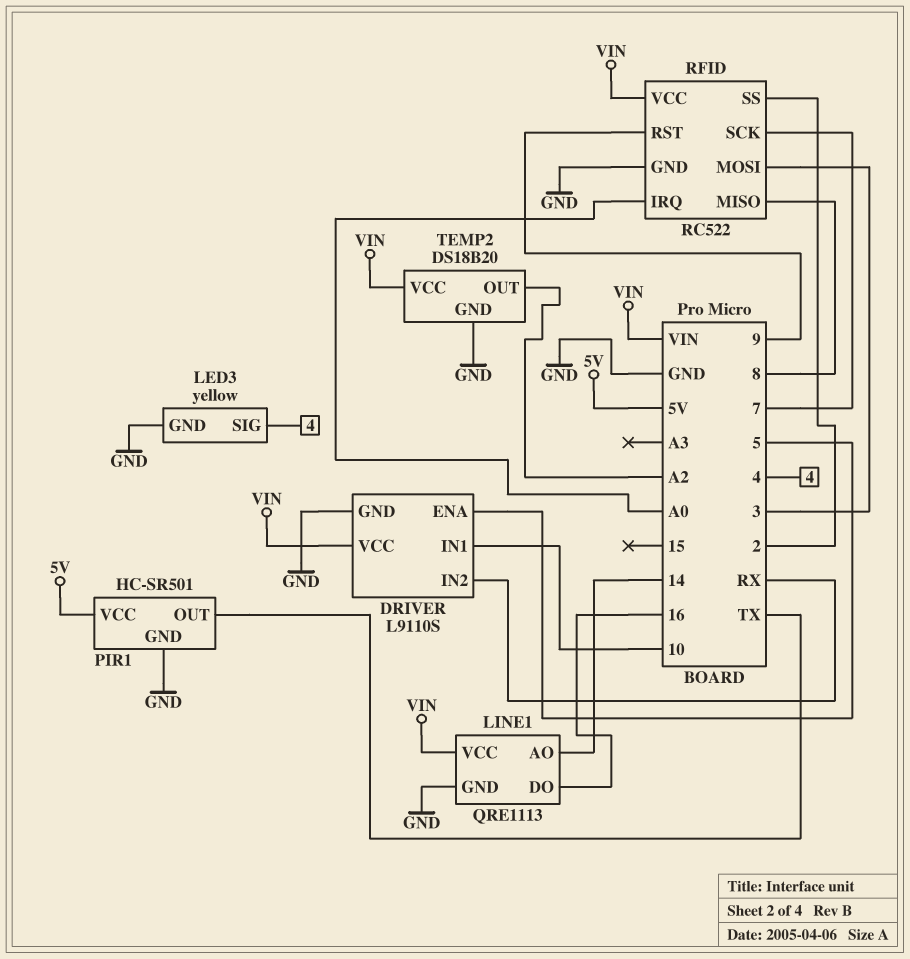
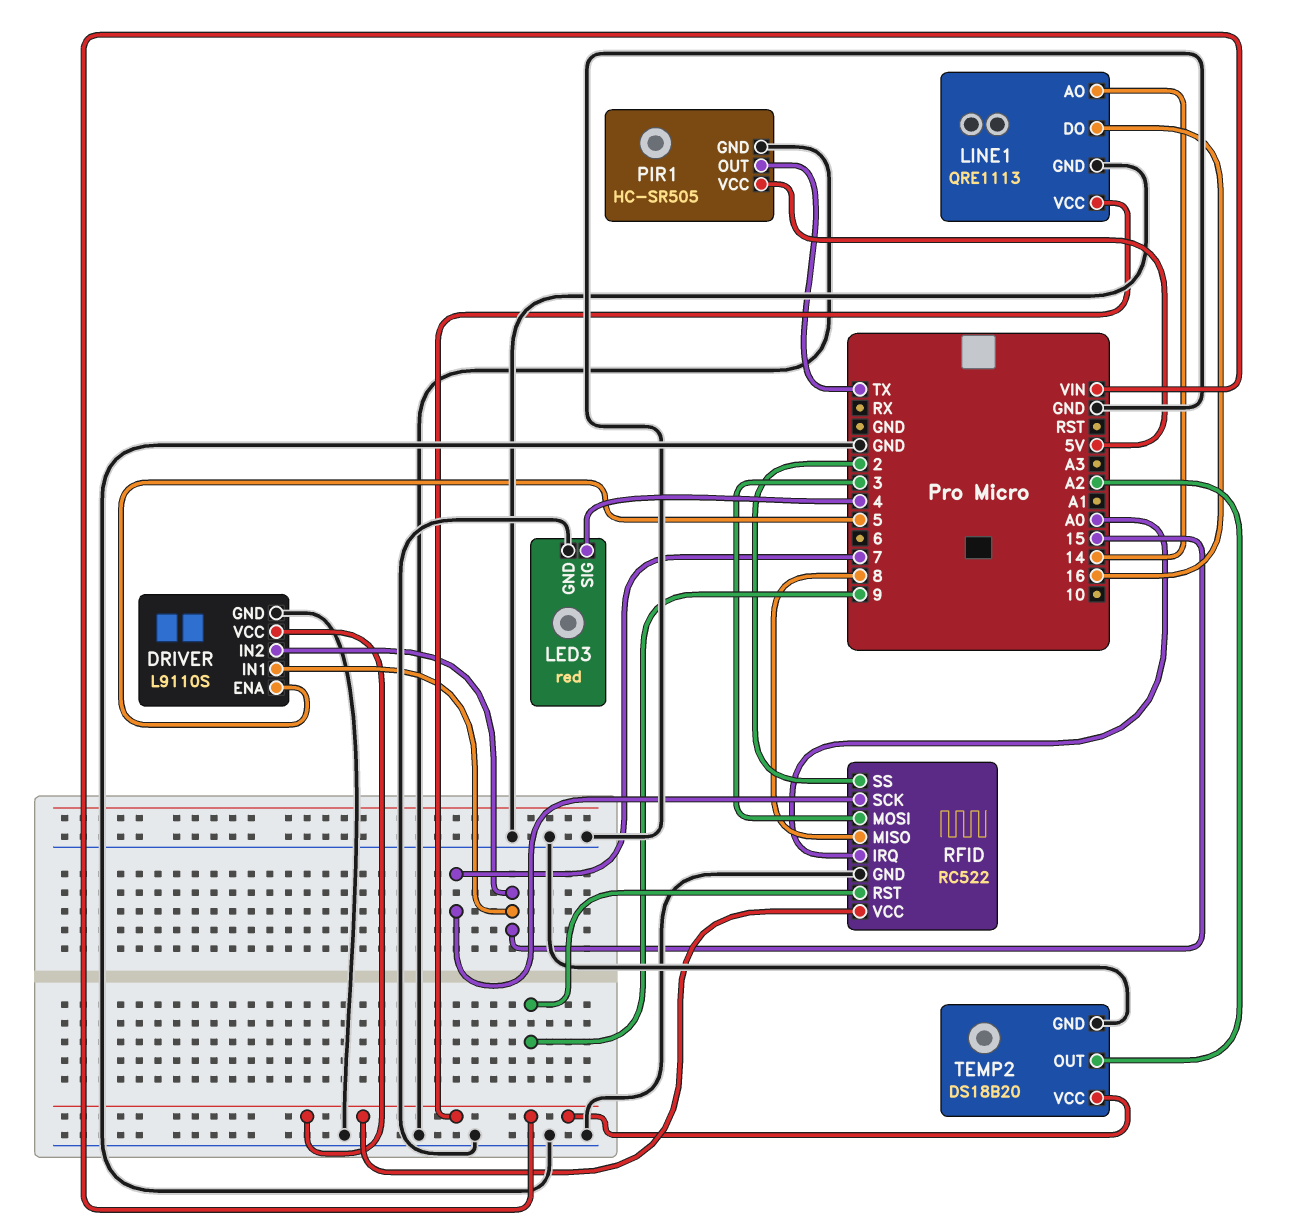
DRIVER pin IN1: 10 -> 15
DRIVER pin IN2: RX -> 15
LED3: yellow -> red
PIR1: HC-SR501 -> HC-SR505

